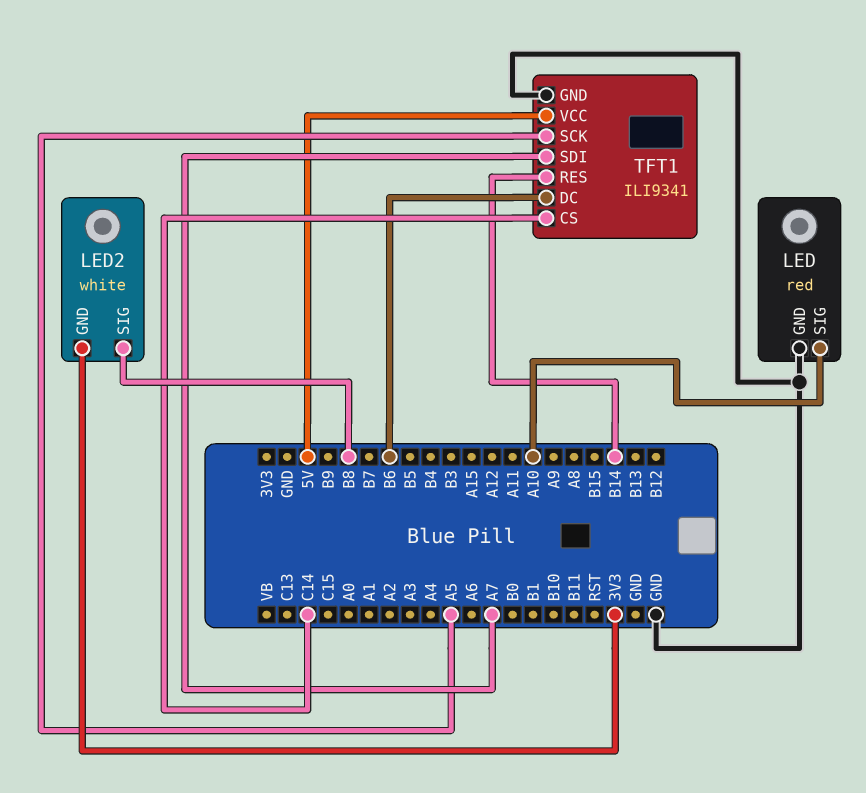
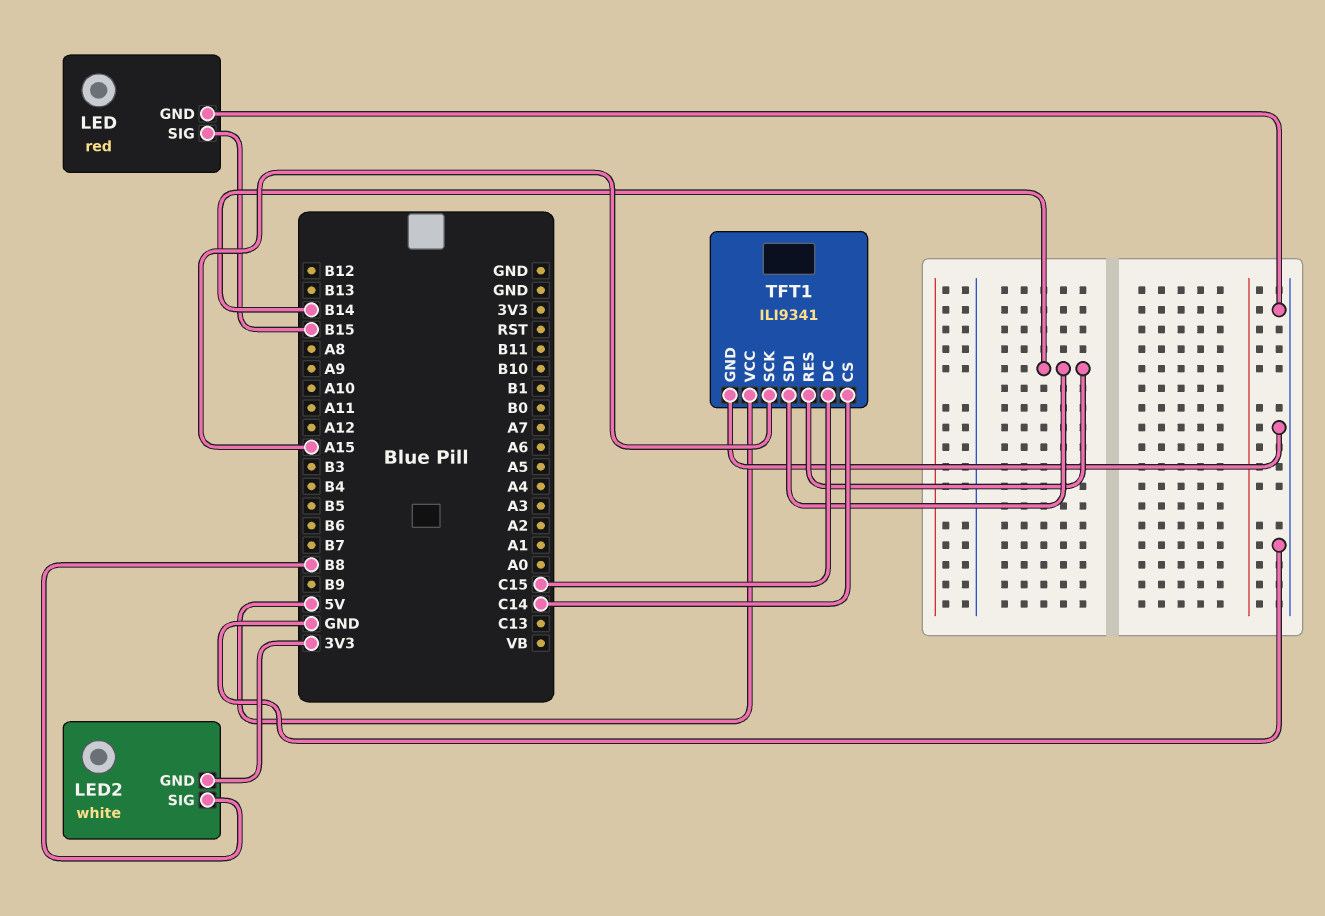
LED pin SIG: A10 -> B15
TFT1 pin DC: B6 -> C15
TFT1 pin SCK: A5 -> A15
TFT1 pin SDI: A7 -> B14

